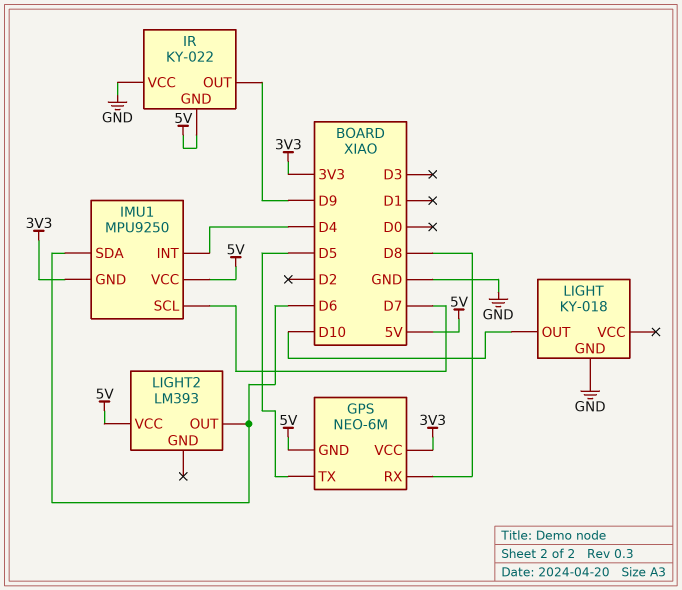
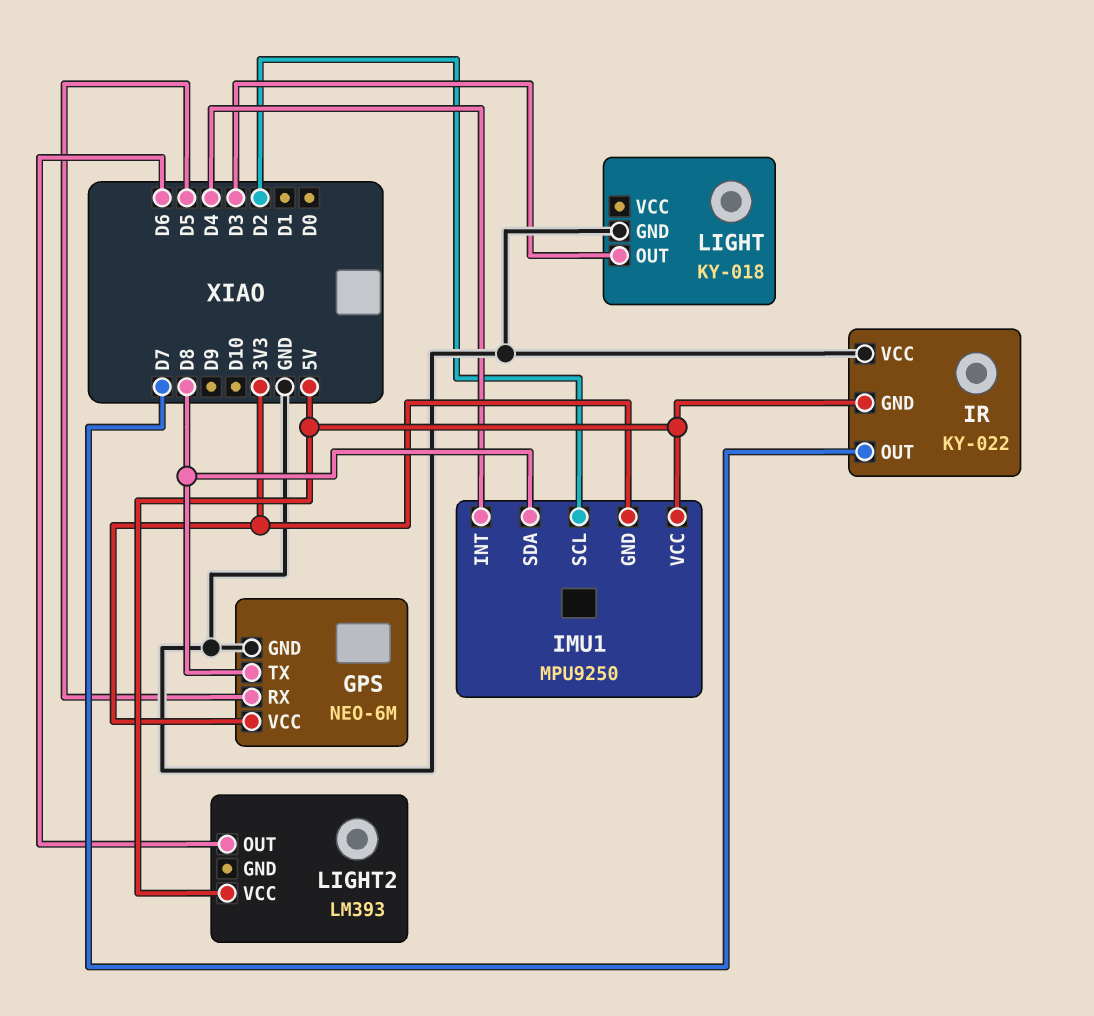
GPS pin GND: 5V -> GND
GPS pin RX: D8 -> D5
GPS pin TX: D5 -> D8
IMU1 pin SCL: D7 -> D2
IMU1 pin SDA: D6 -> D8
IR pin OUT: D9 -> D7
LIGHT pin OUT: D10 -> D3

